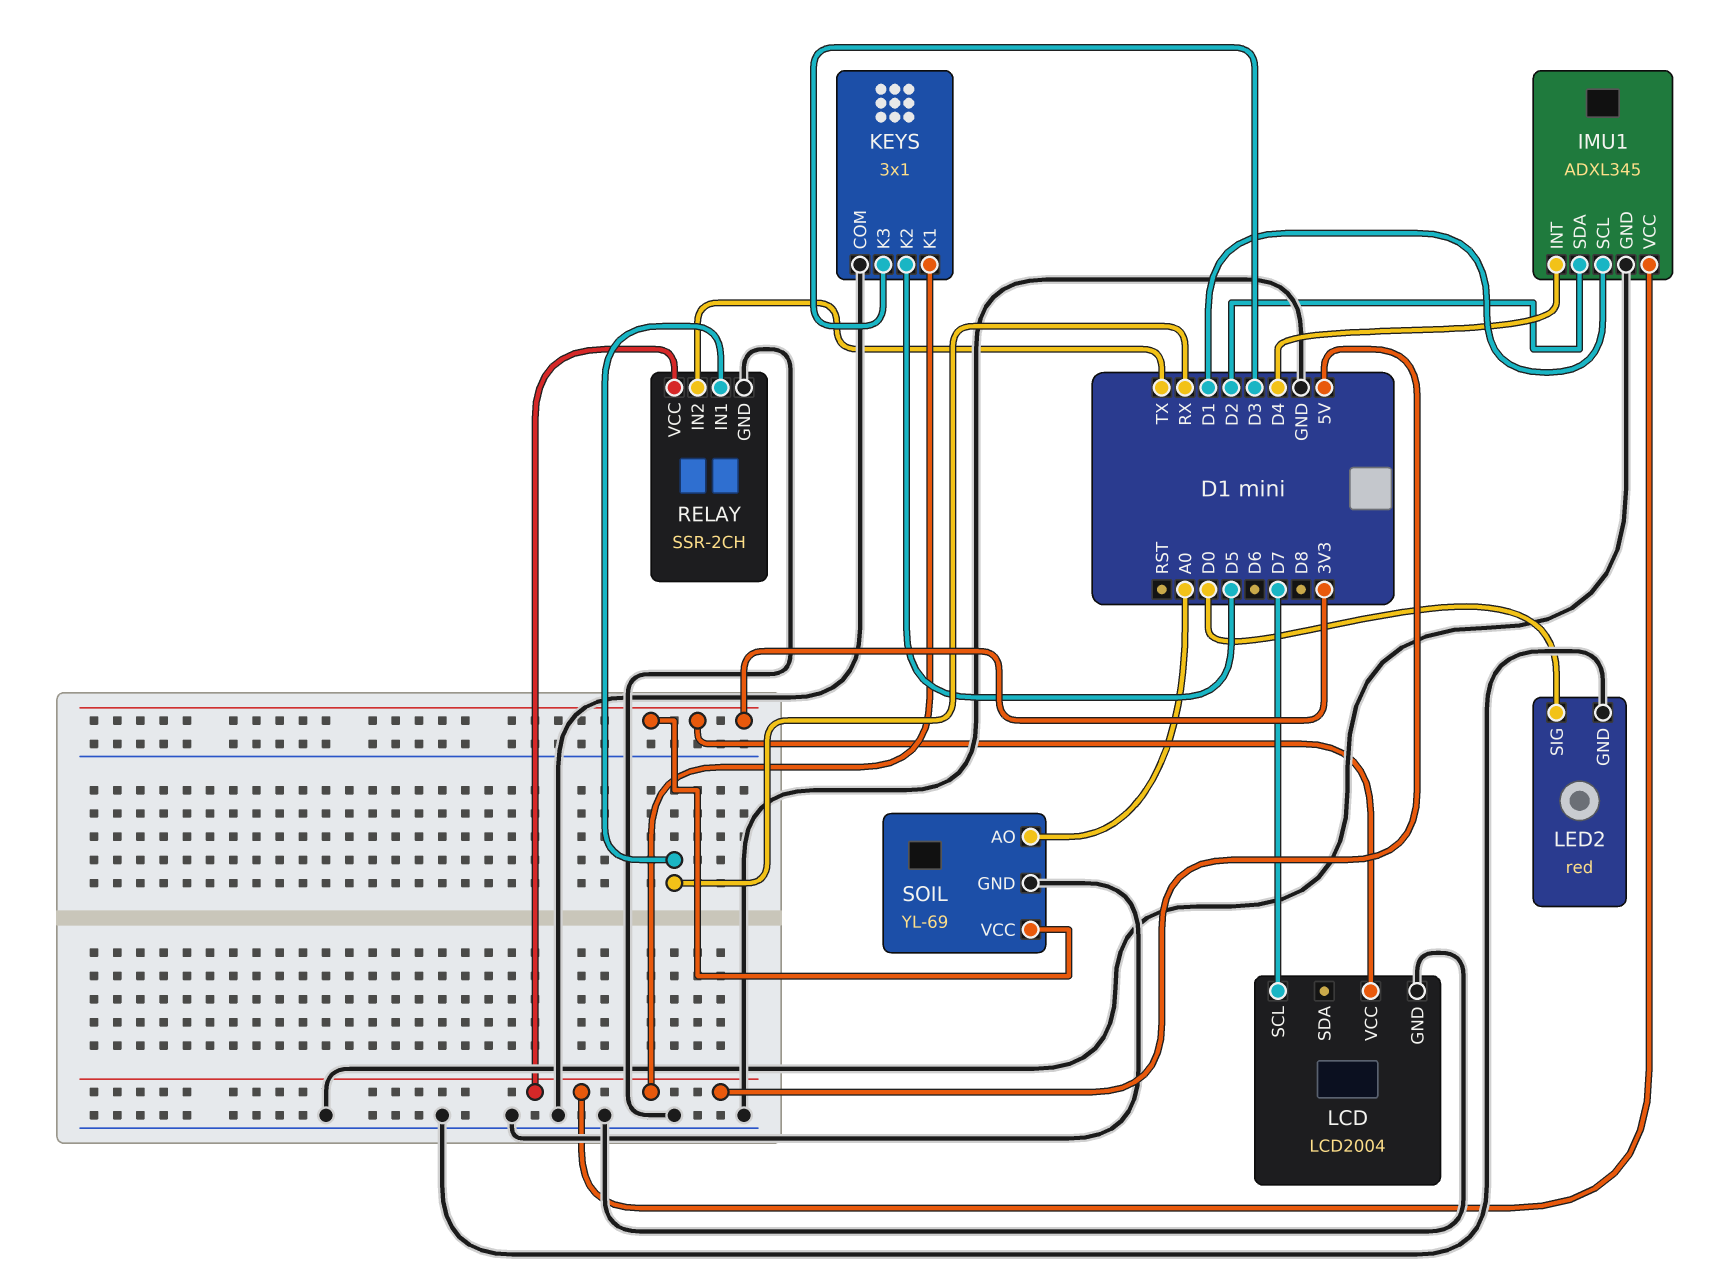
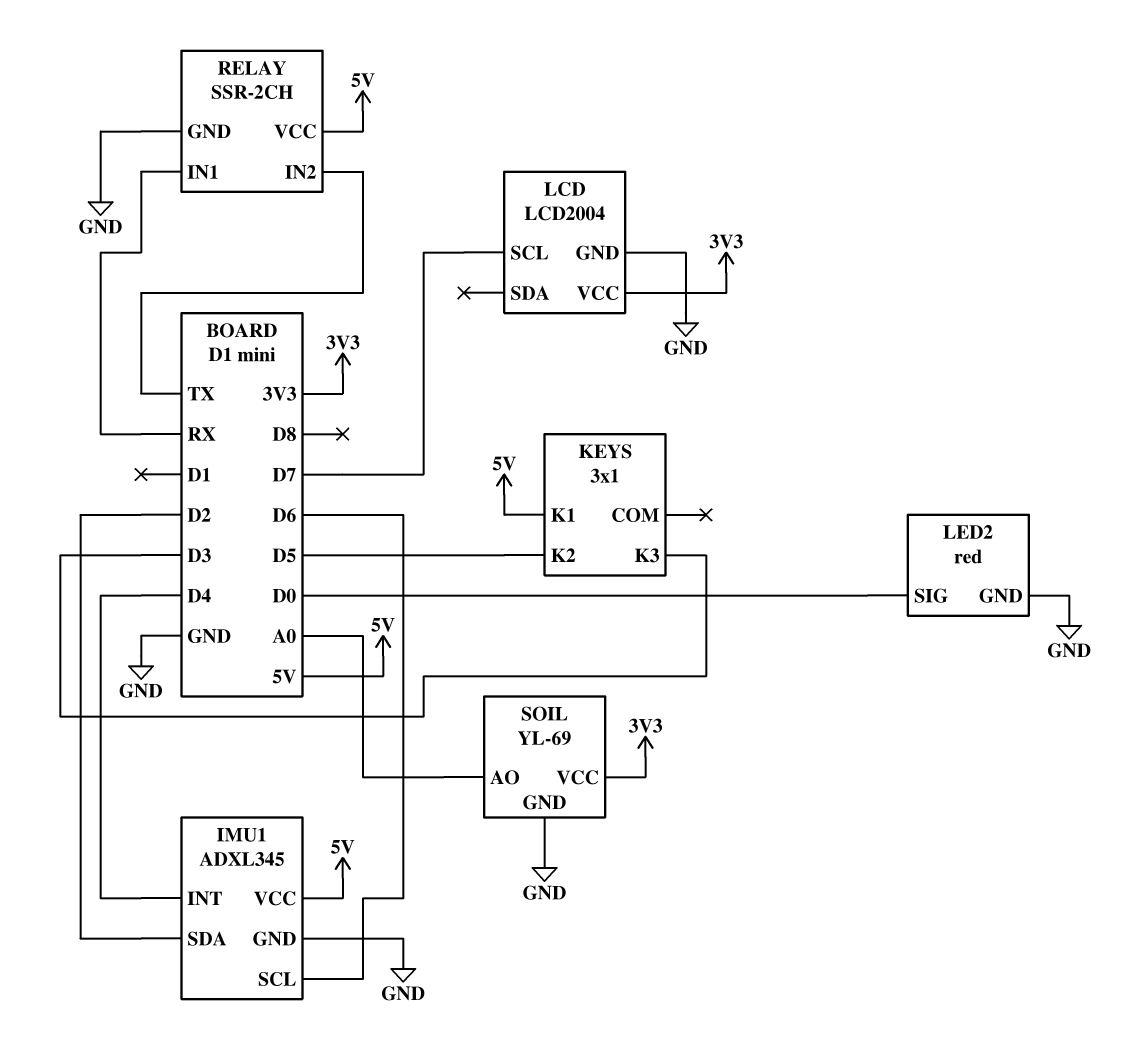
IMU1 pin SCL: D1 -> D6
KEYS pin COM: GND -> none

